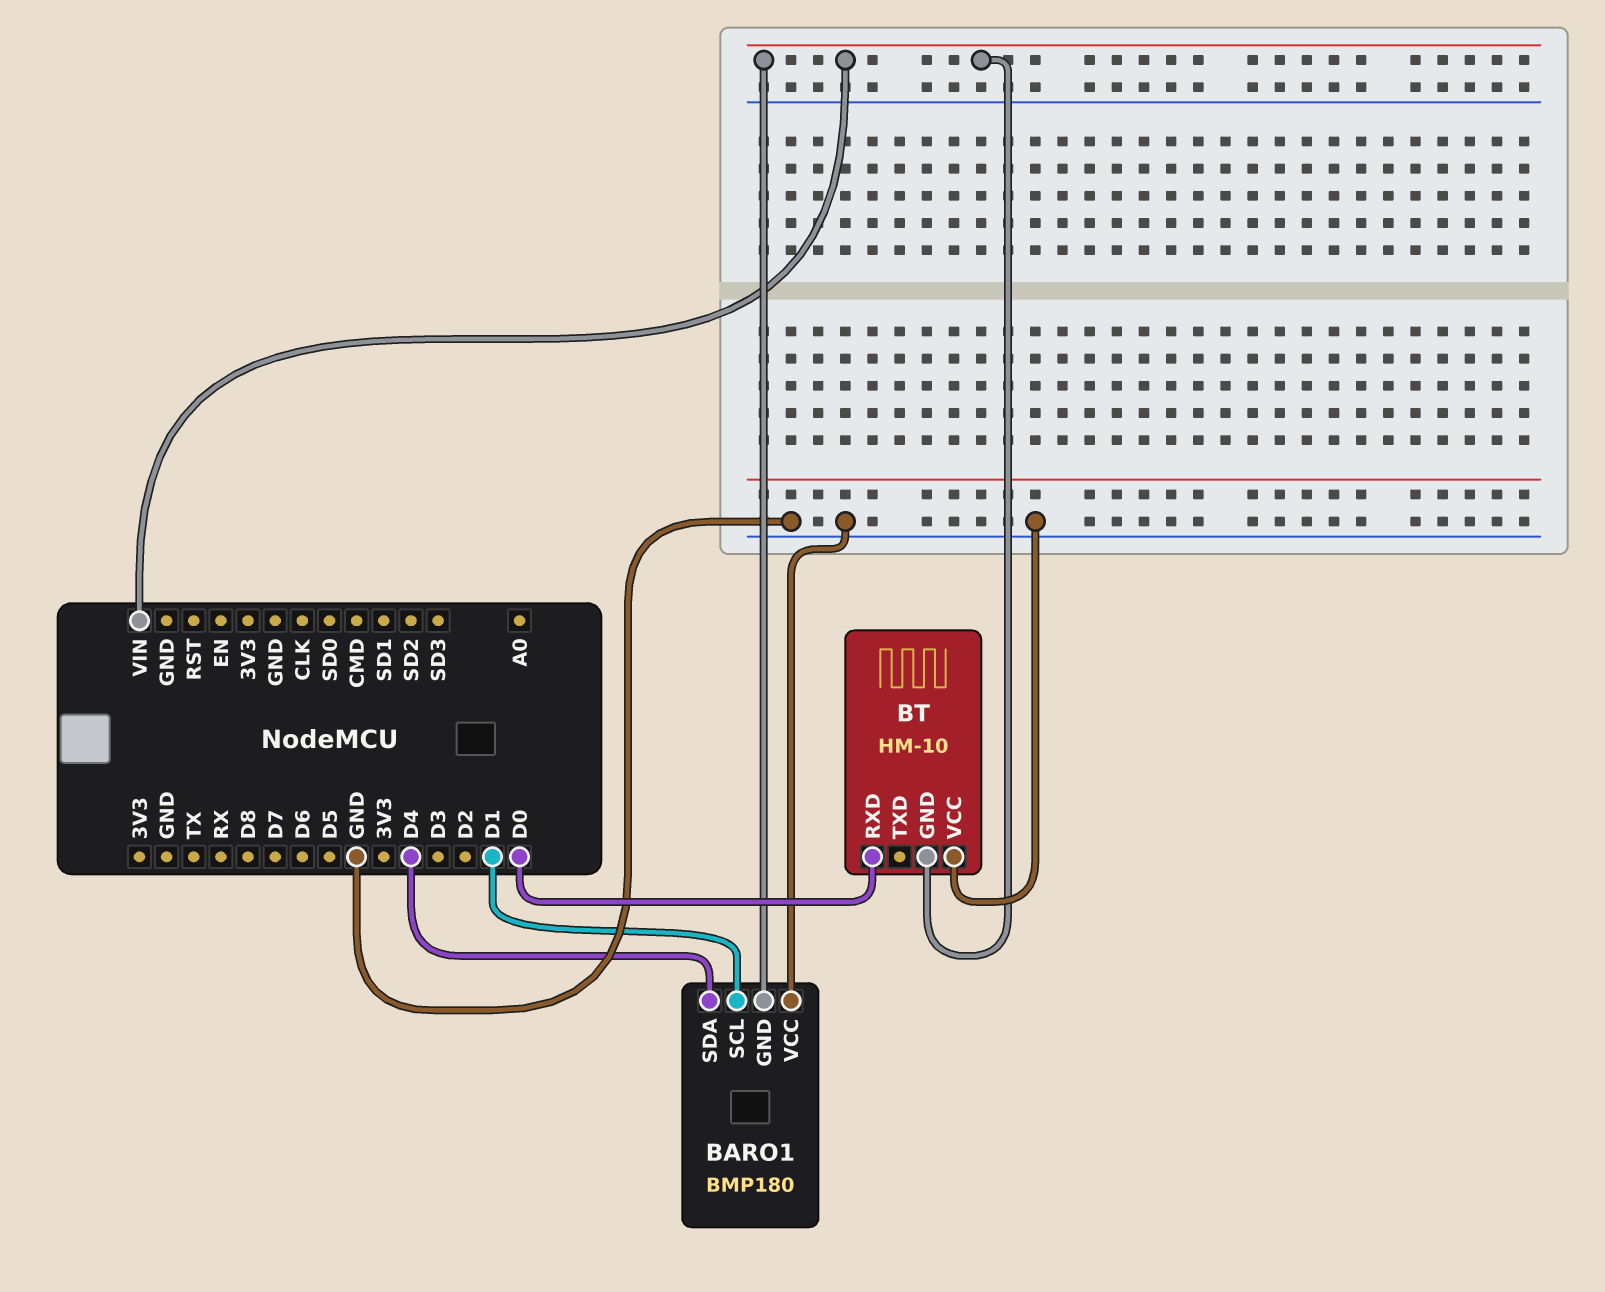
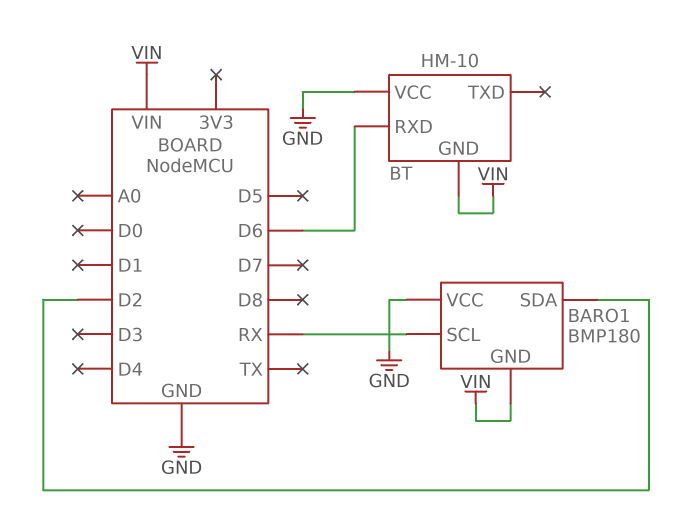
BARO1 pin SCL: D1 -> RX
BARO1 pin SDA: D4 -> D2
BT pin RXD: D0 -> D6

